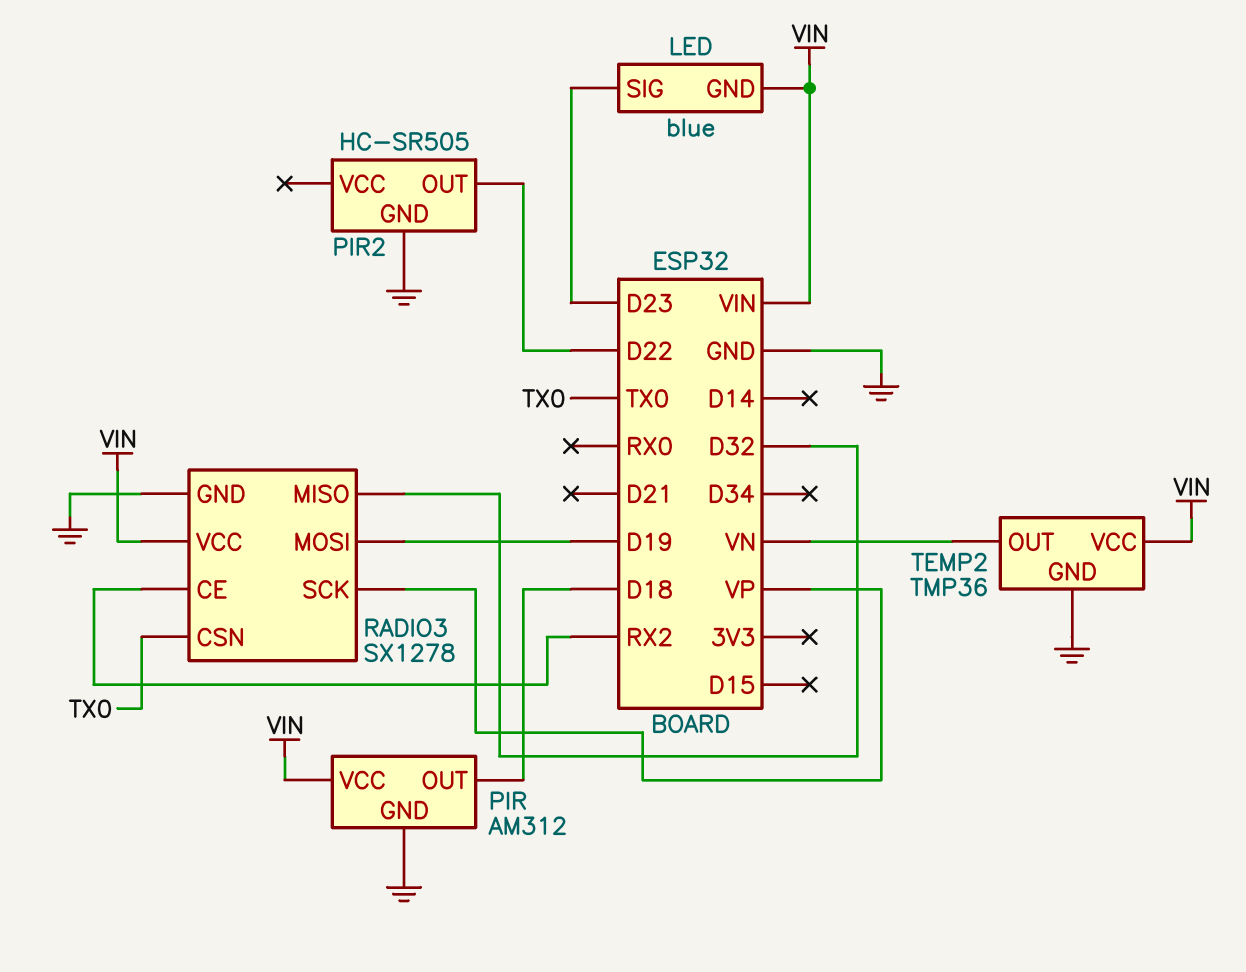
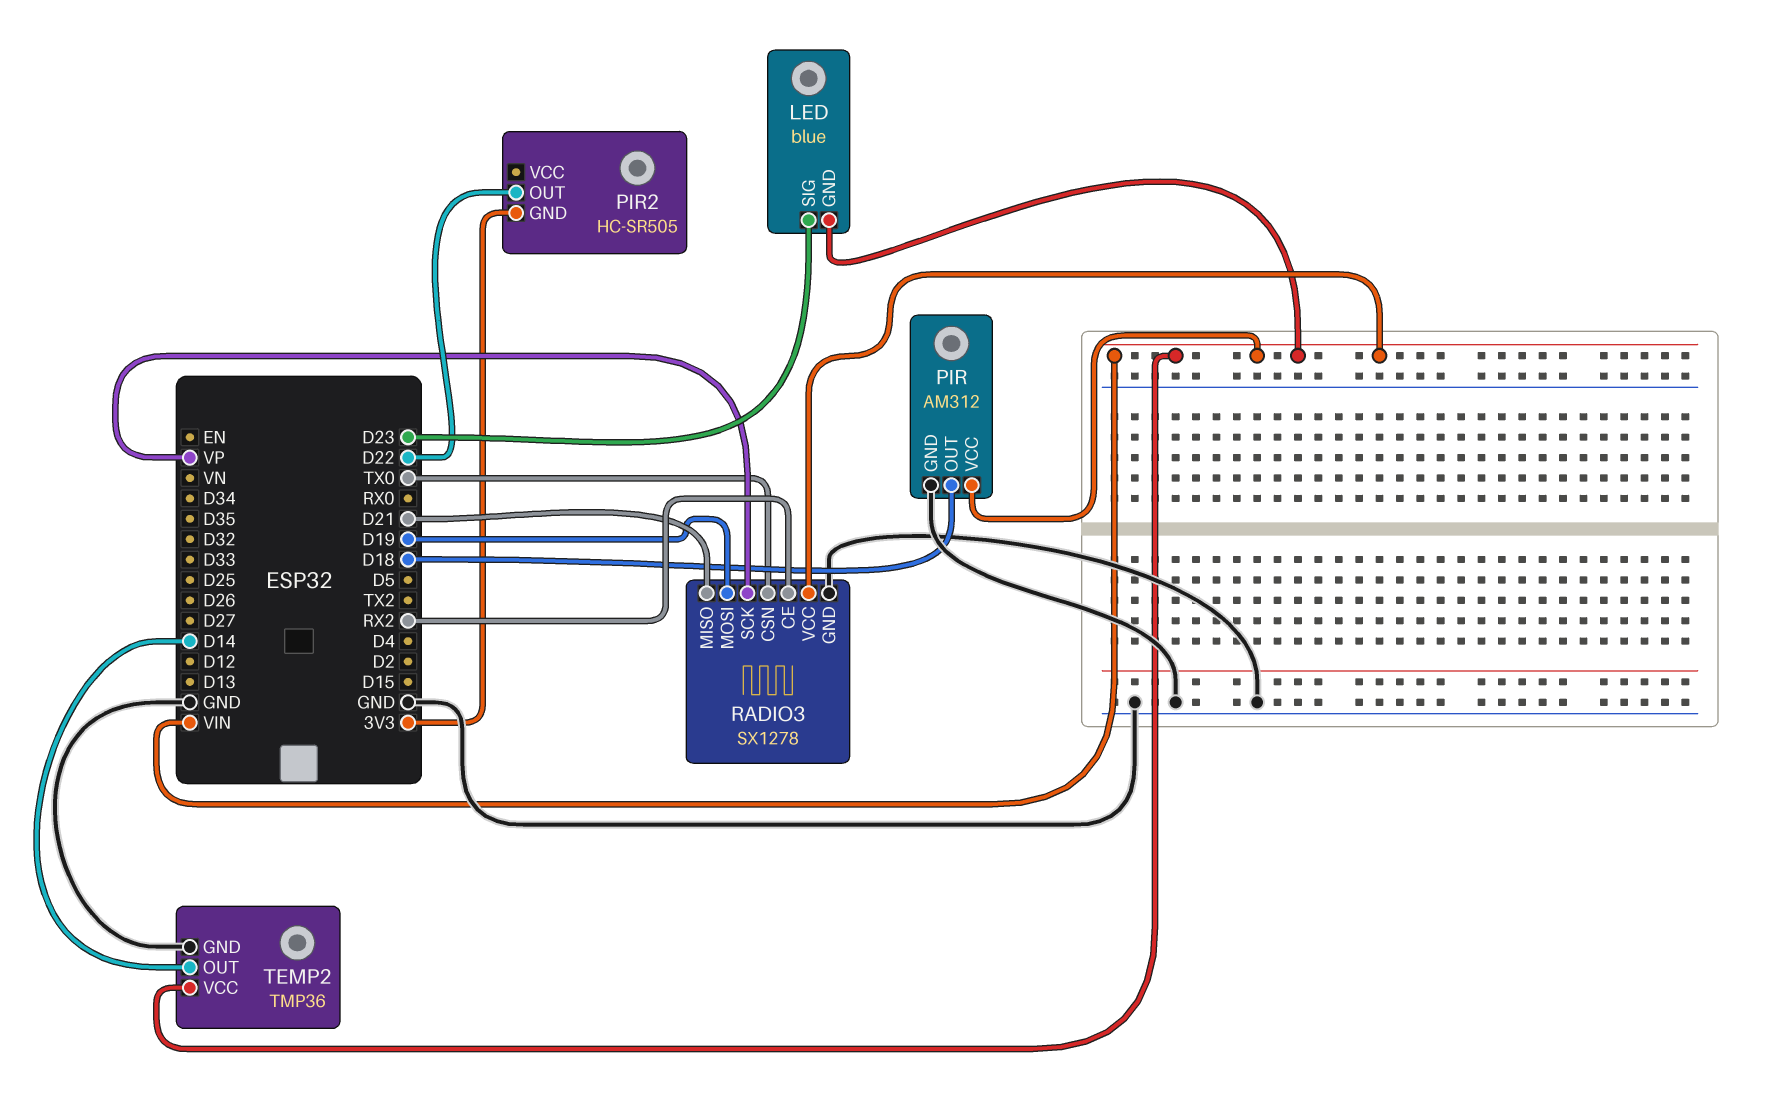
PIR2 pin GND: GND -> 3V3
RADIO3 pin MISO: D32 -> D21
TEMP2 pin OUT: VN -> D14

